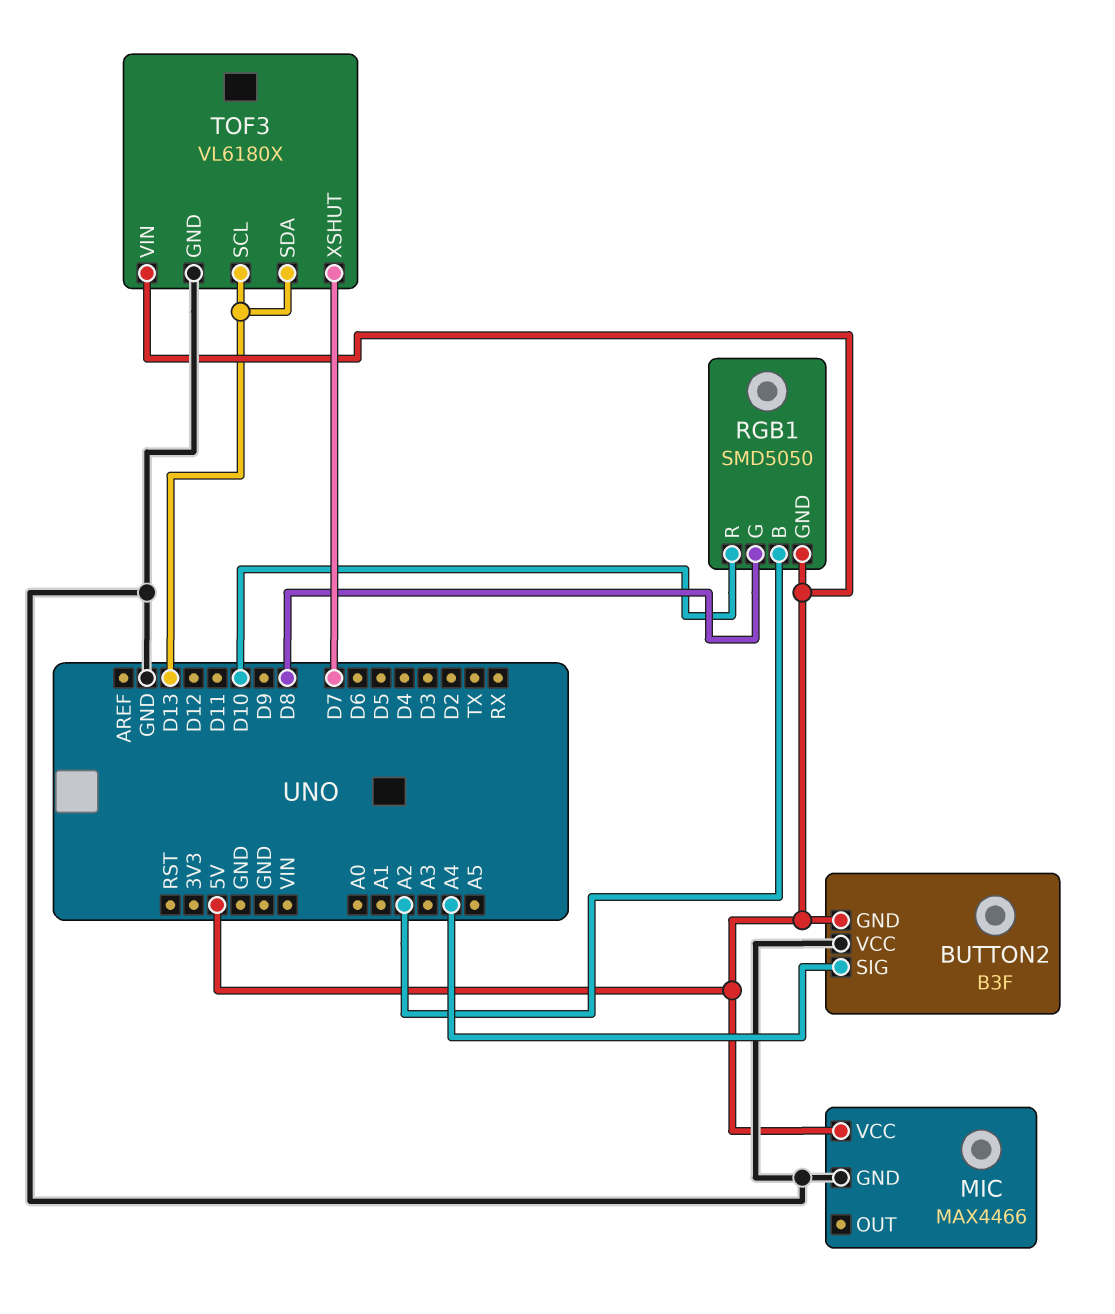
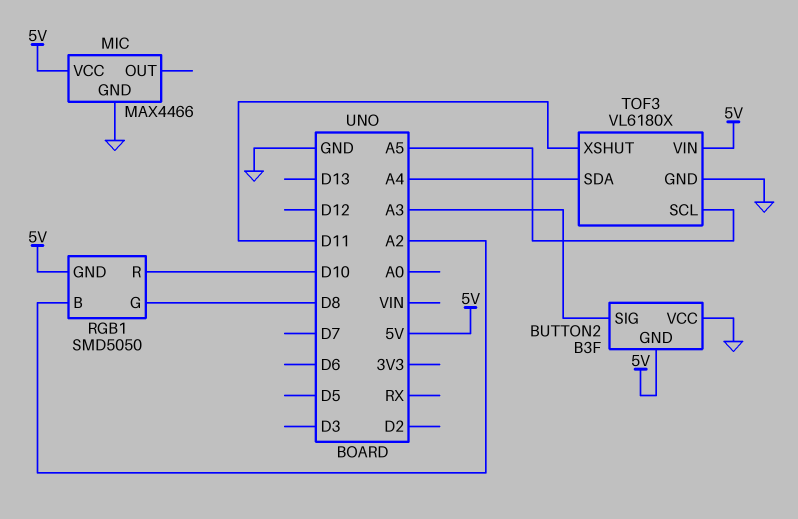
BUTTON2 pin SIG: A4 -> A3
TOF3 pin SCL: D13 -> A5
TOF3 pin SDA: D13 -> A4
TOF3 pin XSHUT: D7 -> D11

